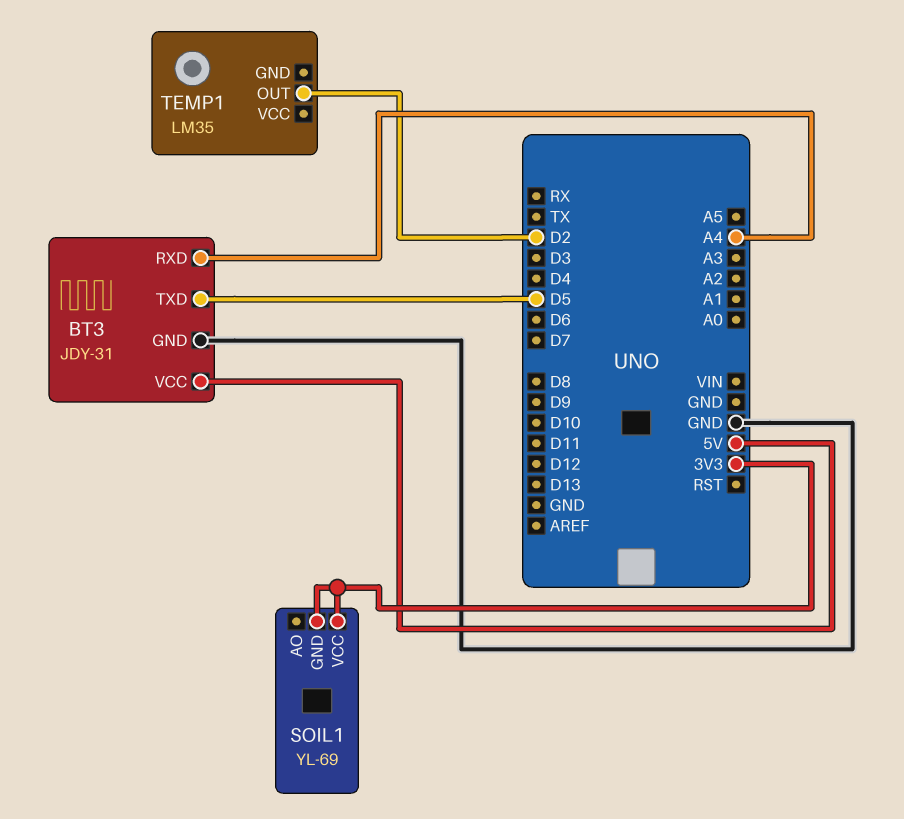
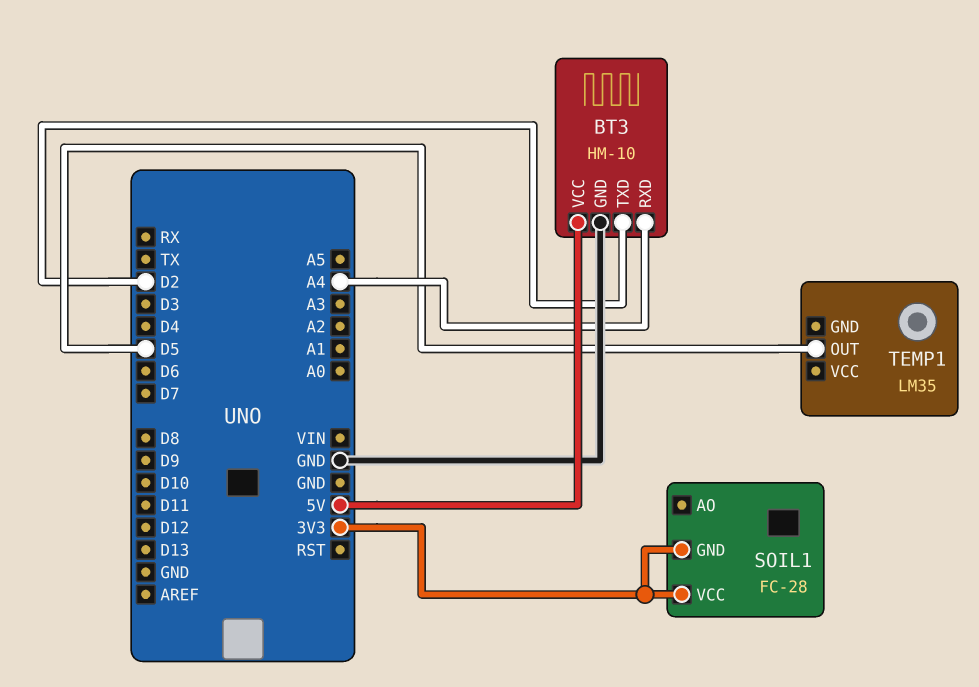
BT3: JDY-31 -> HM-10
BT3 pin TXD: D5 -> D2
SOIL1: YL-69 -> FC-28
TEMP1 pin OUT: D2 -> D5

